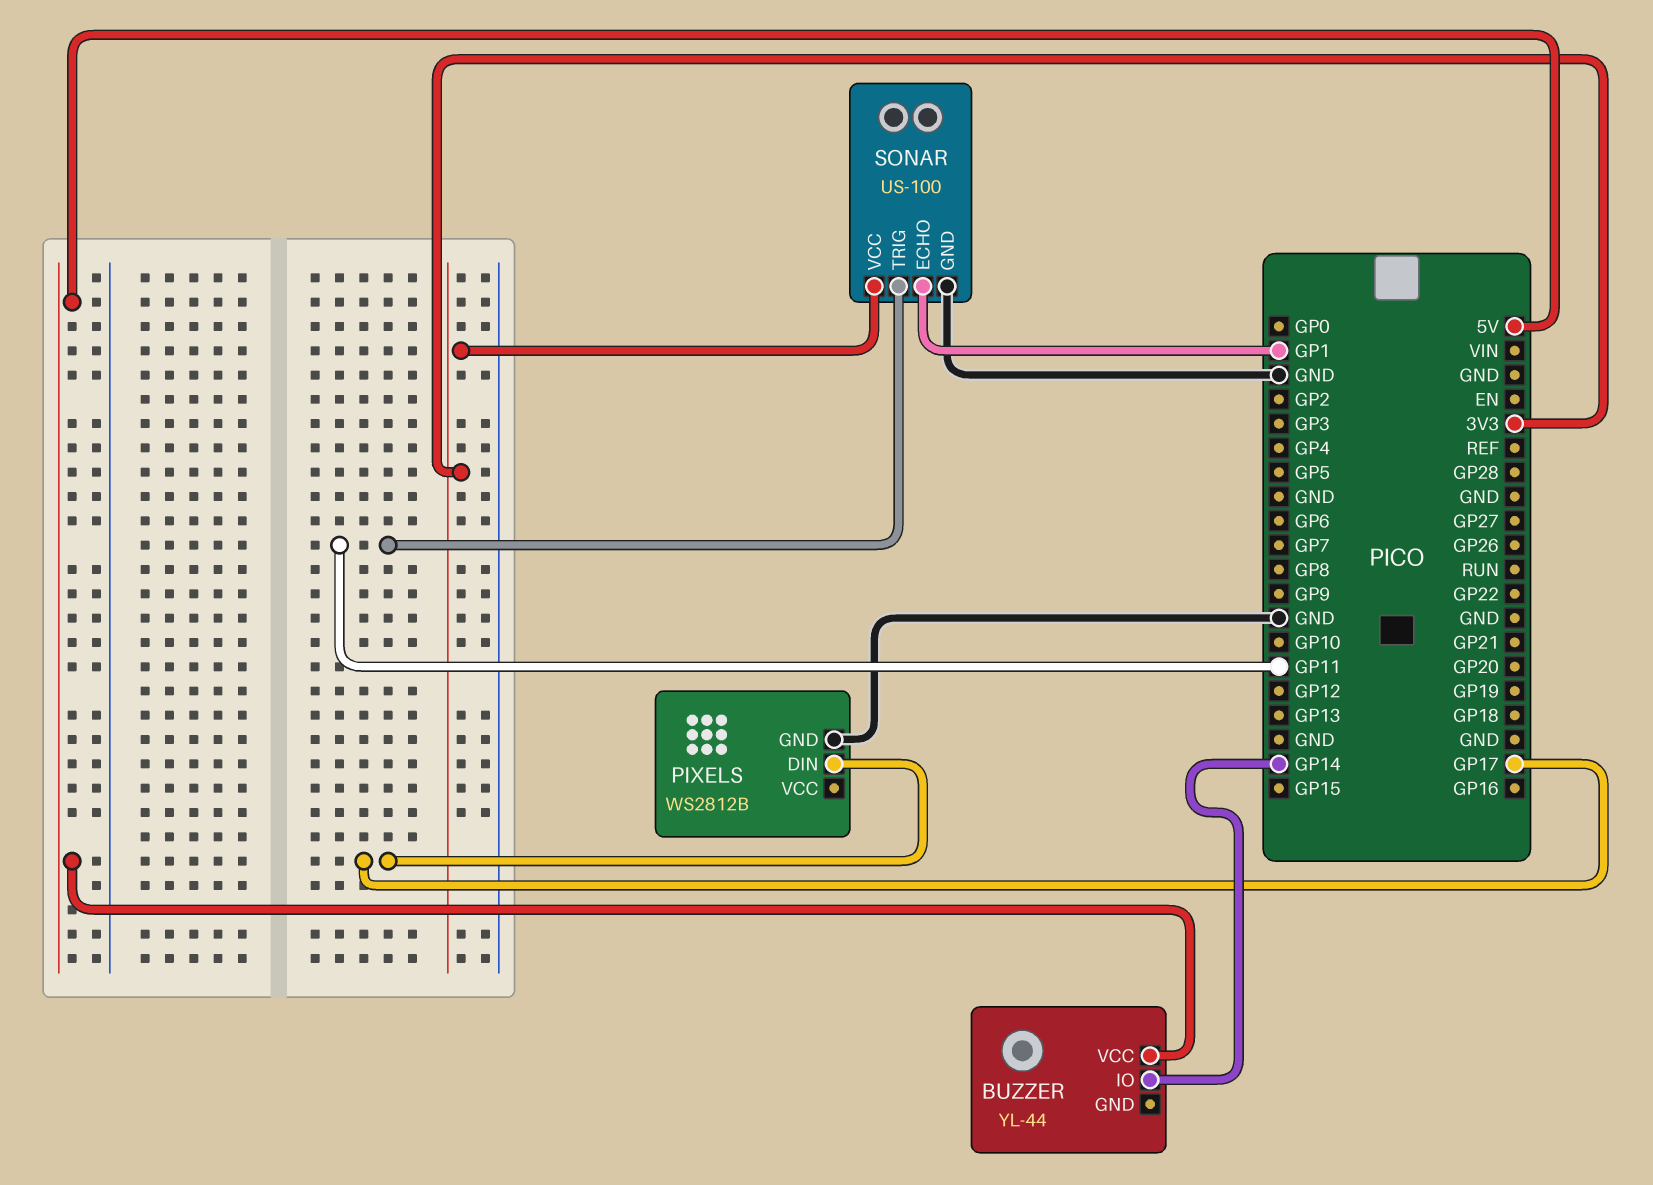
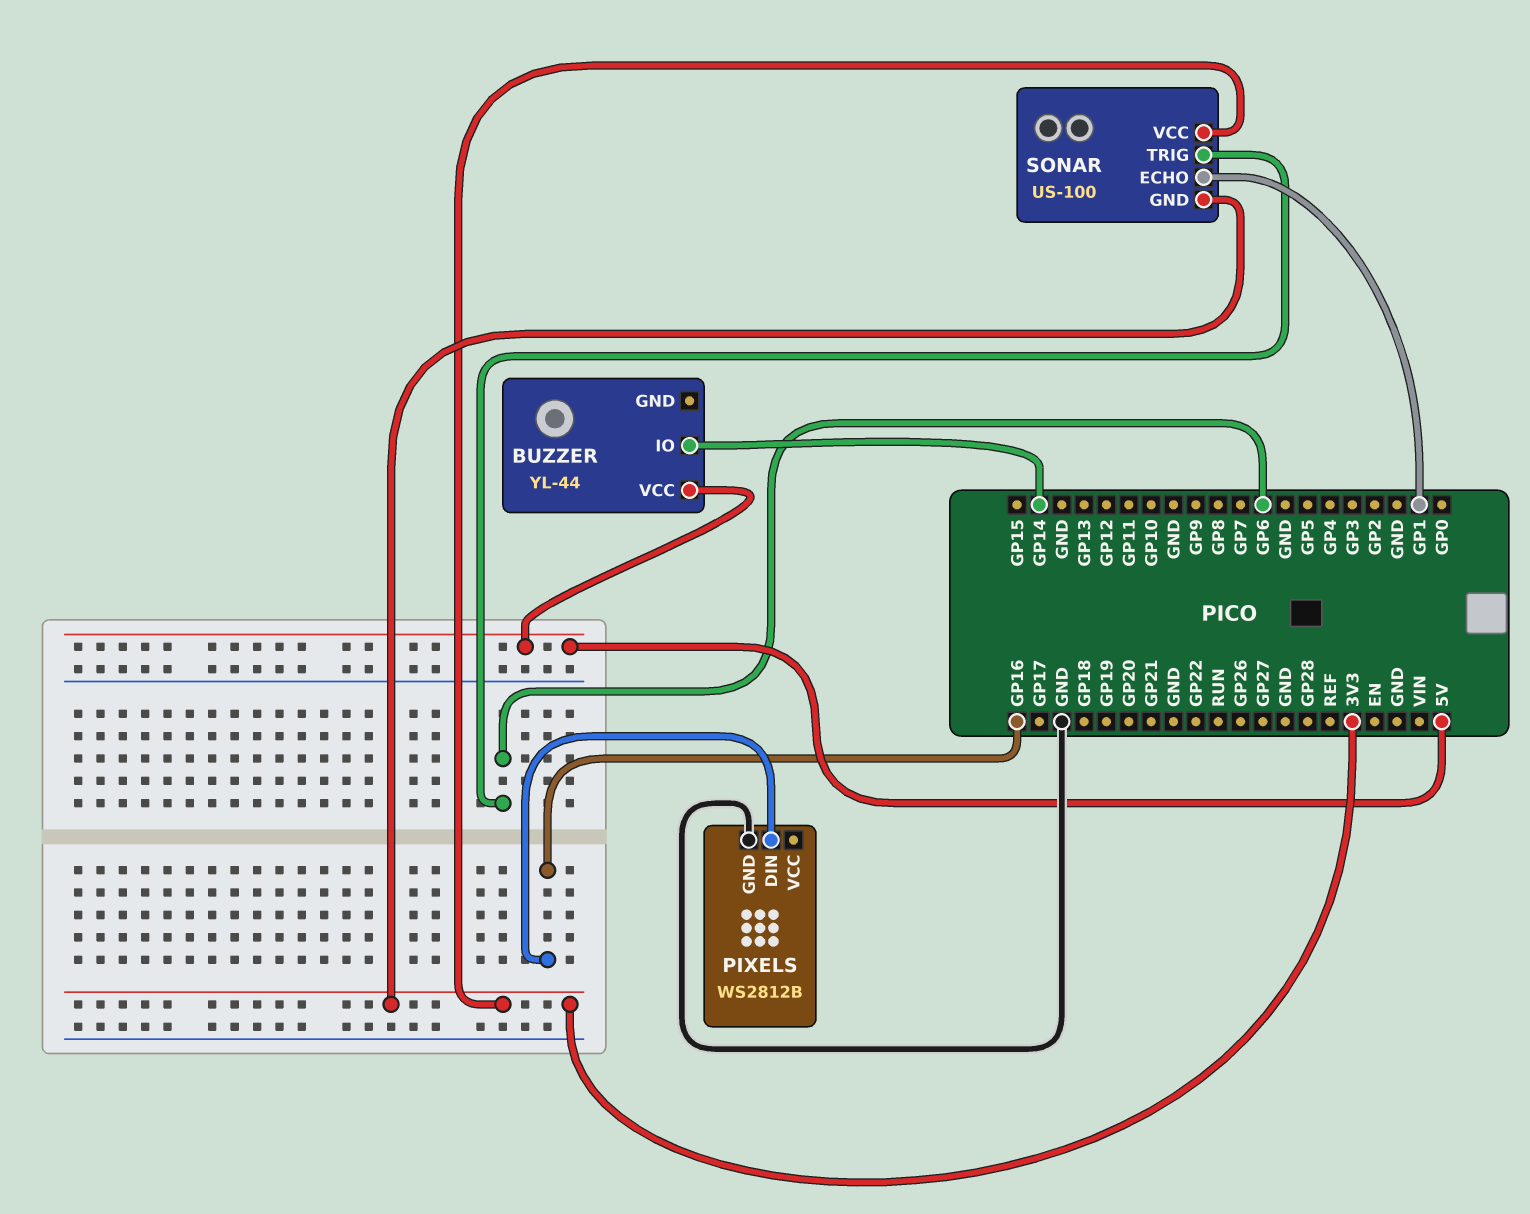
PIXELS pin DIN: GP17 -> GP16
SONAR pin GND: GND -> 3V3
SONAR pin TRIG: GP11 -> GP6

